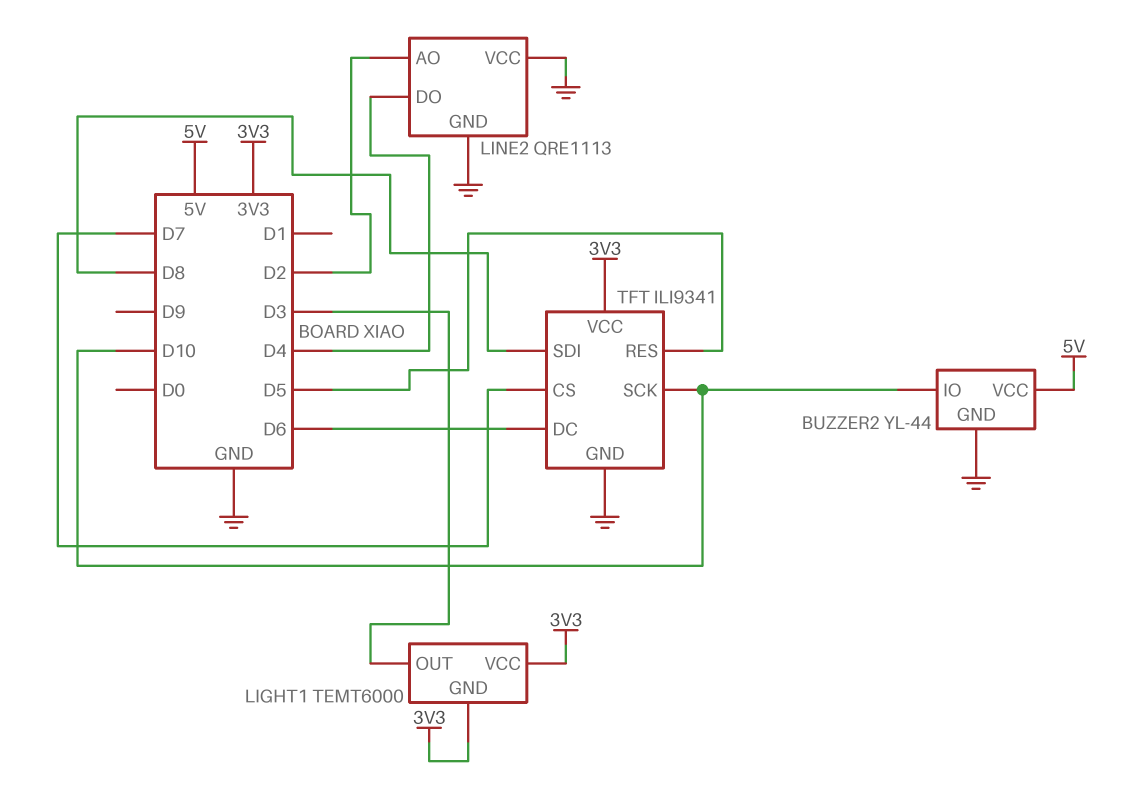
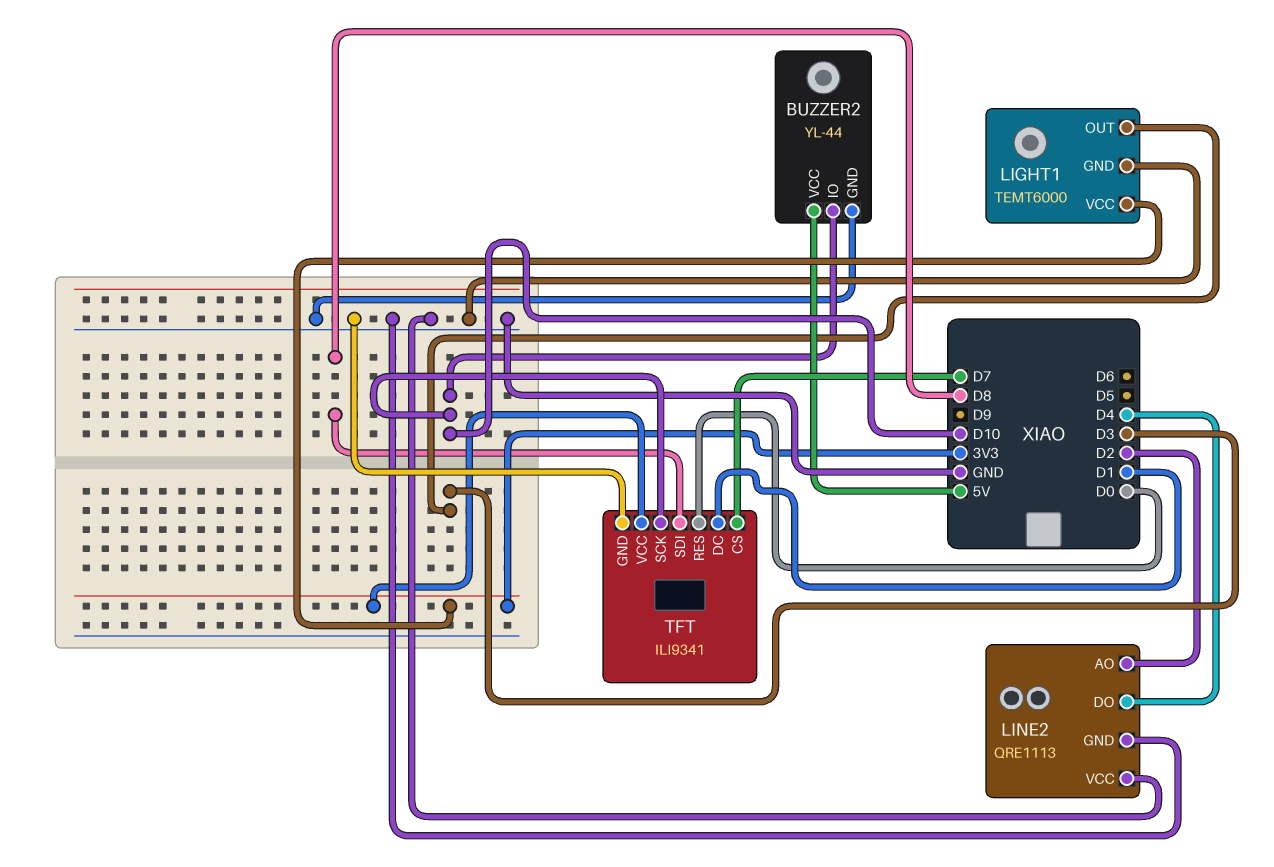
LIGHT1 pin GND: 3V3 -> GND
TFT pin DC: D6 -> D1
TFT pin RES: D5 -> D0

